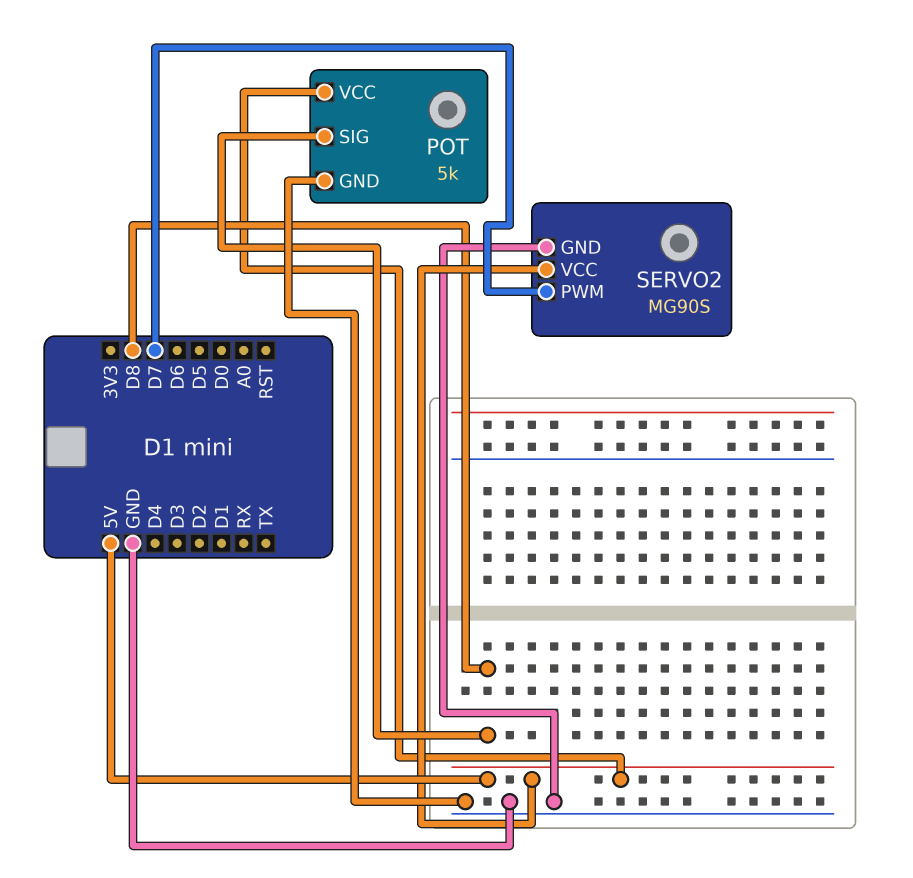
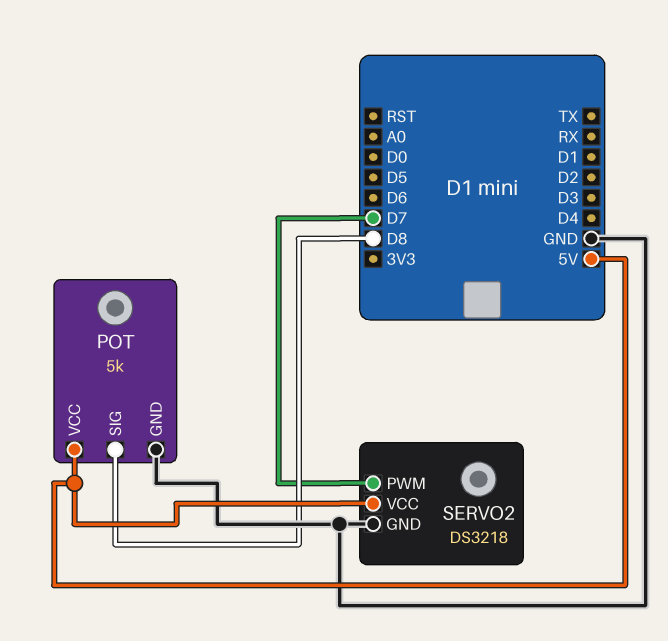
SERVO2: MG90S -> DS3218

